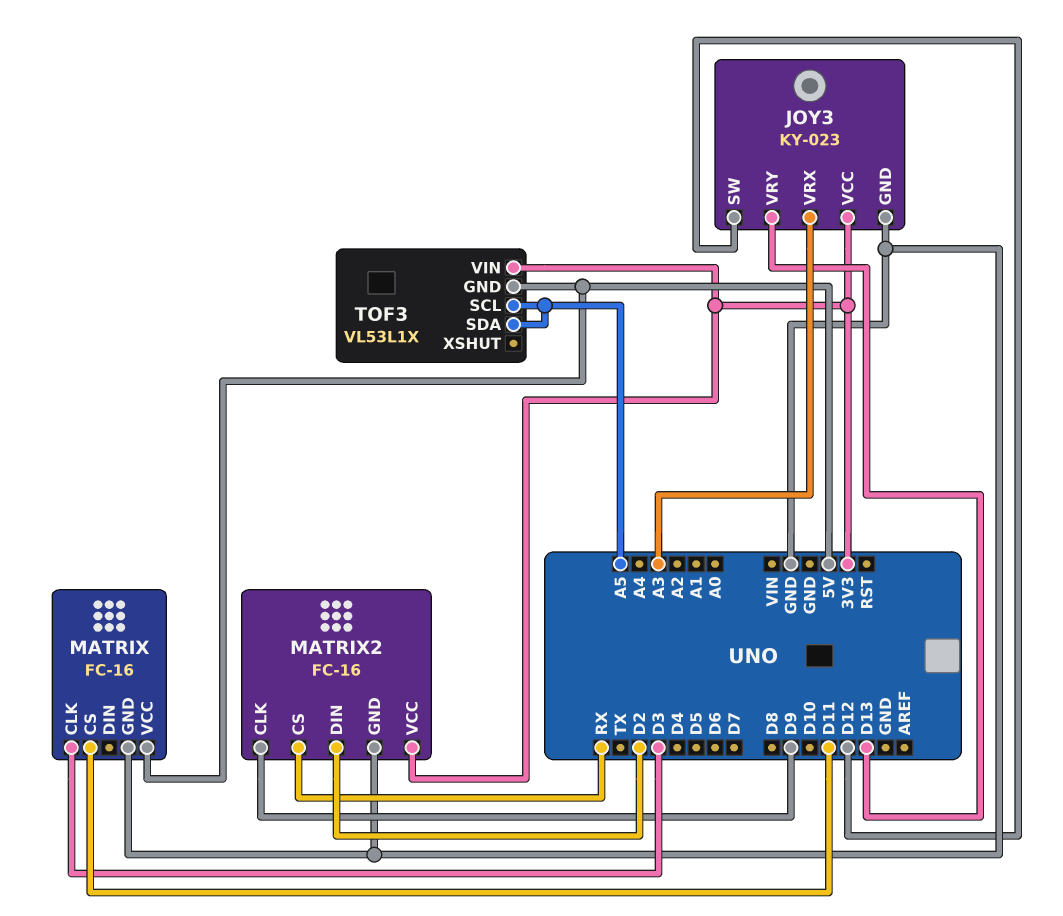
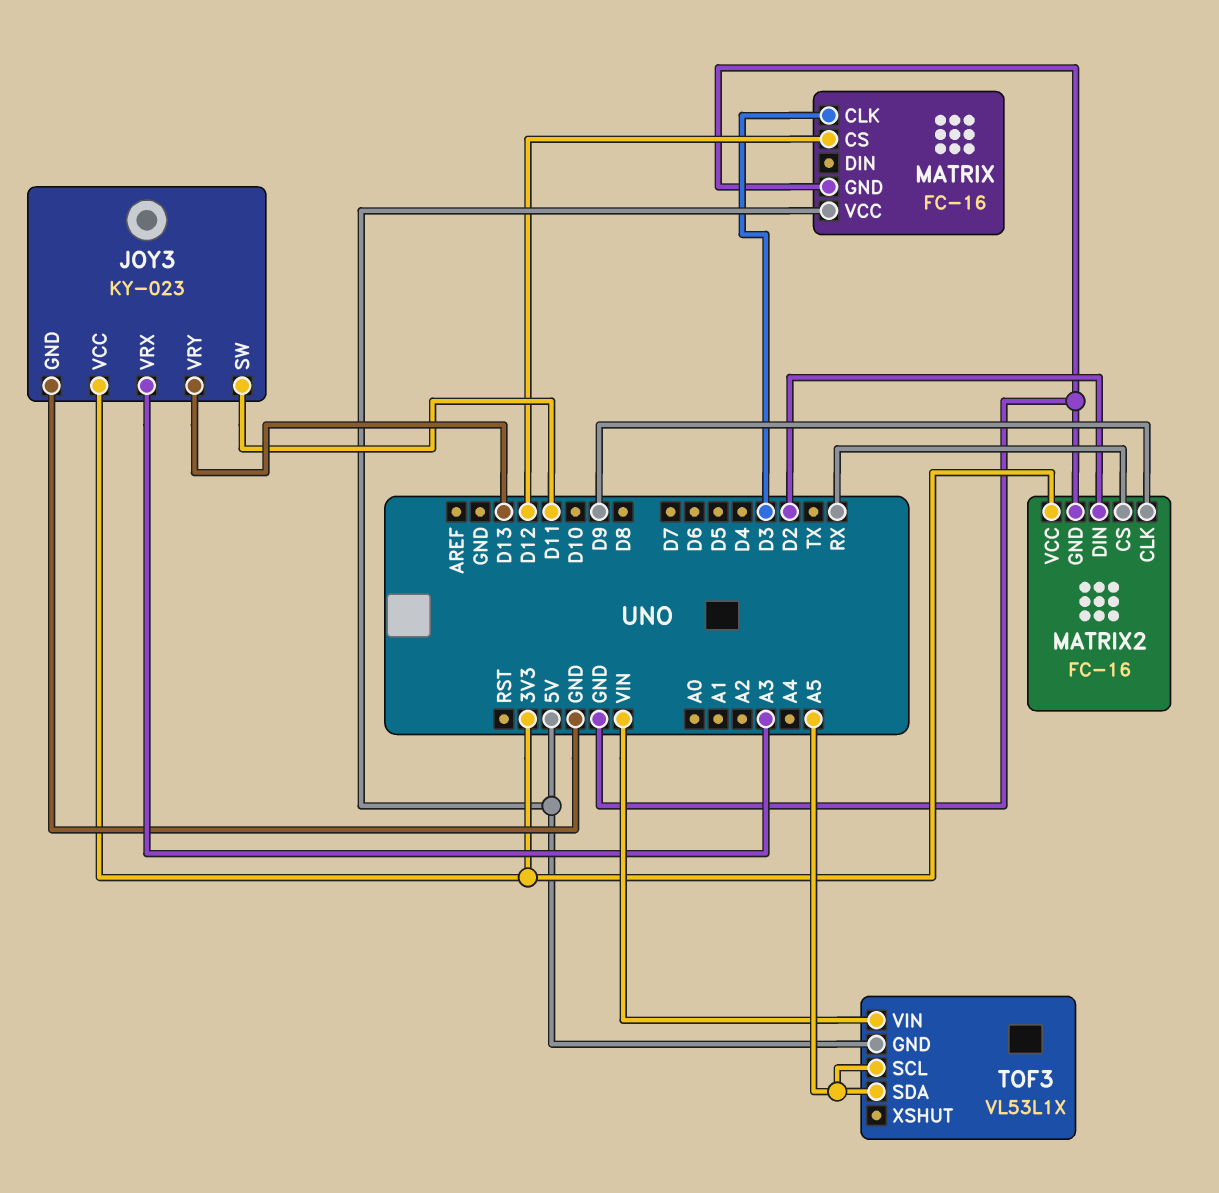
JOY3 pin SW: D12 -> D11
MATRIX pin CS: D11 -> D12
TOF3 pin VIN: 3V3 -> VIN

